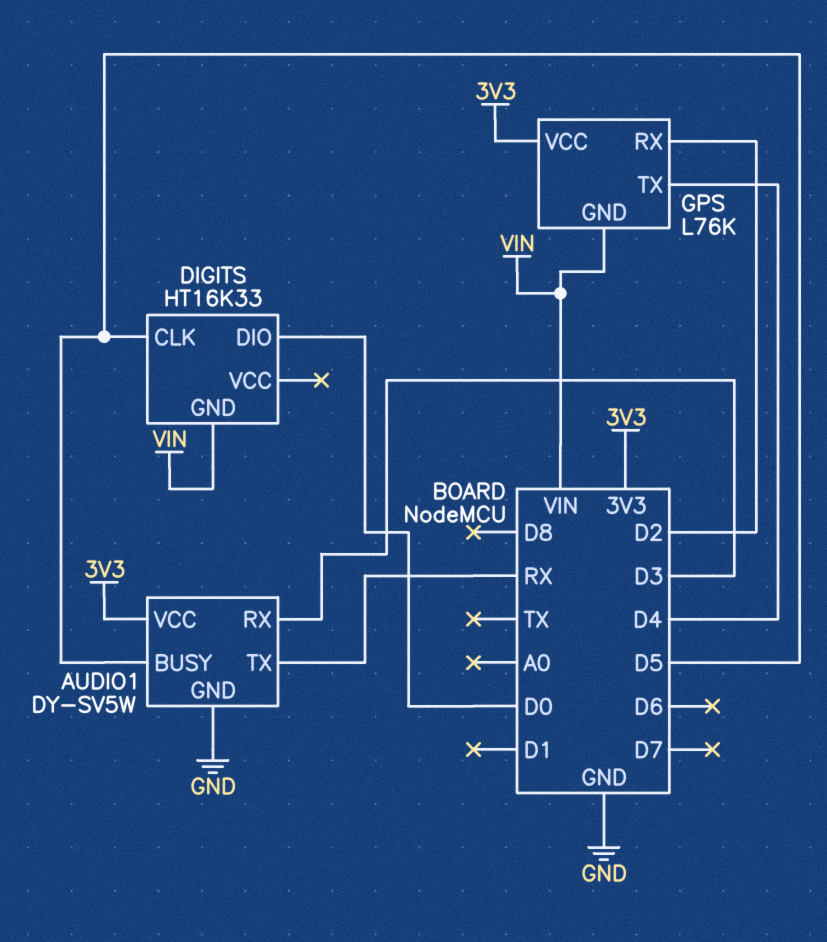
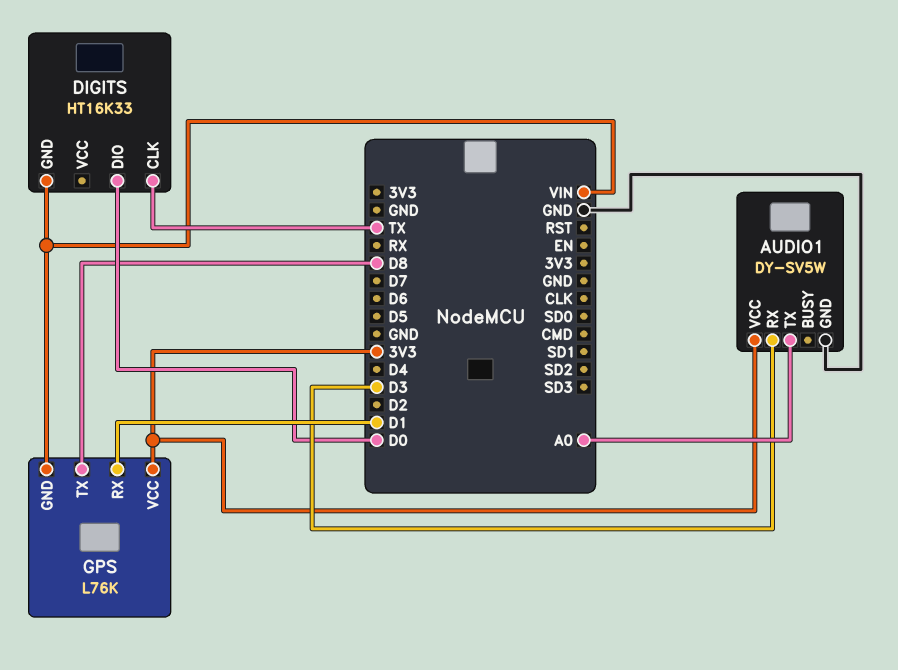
AUDIO1 pin BUSY: D5 -> none
AUDIO1 pin TX: RX -> A0
DIGITS pin CLK: D5 -> TX
GPS pin RX: D2 -> D1
GPS pin TX: D4 -> D8

